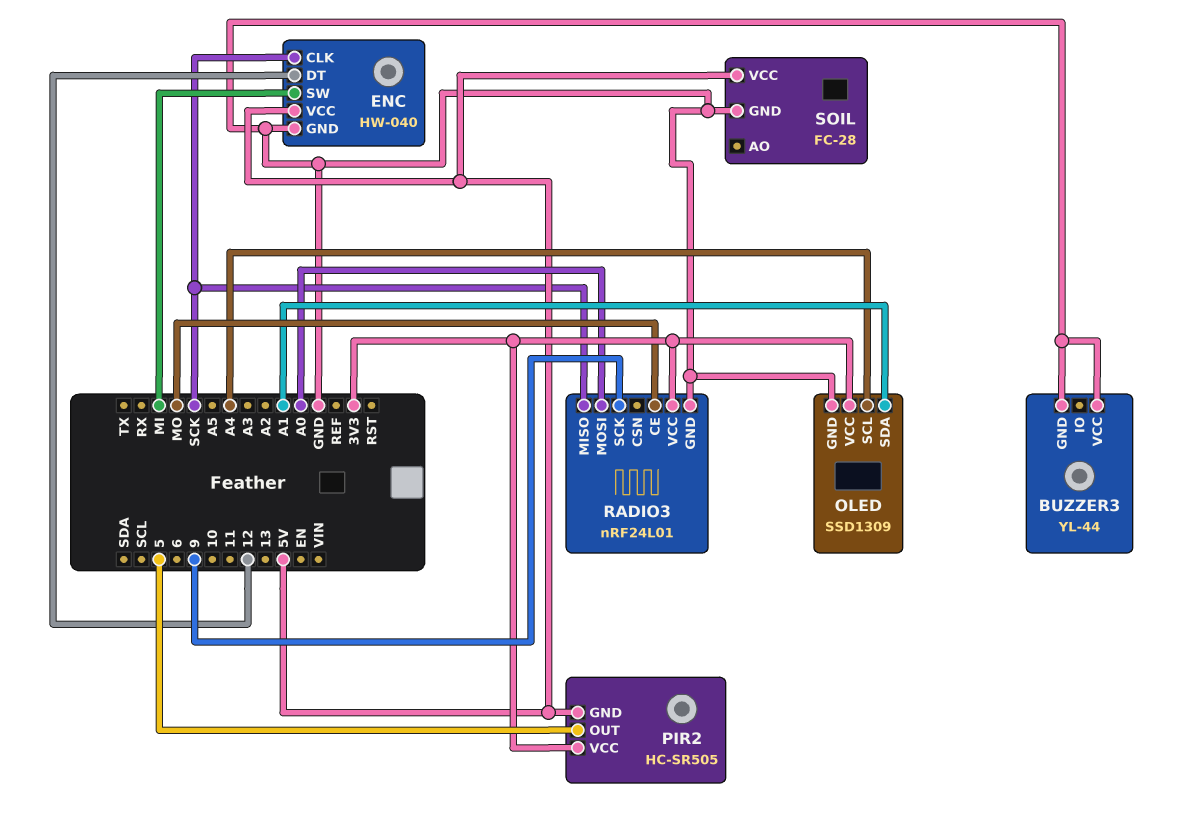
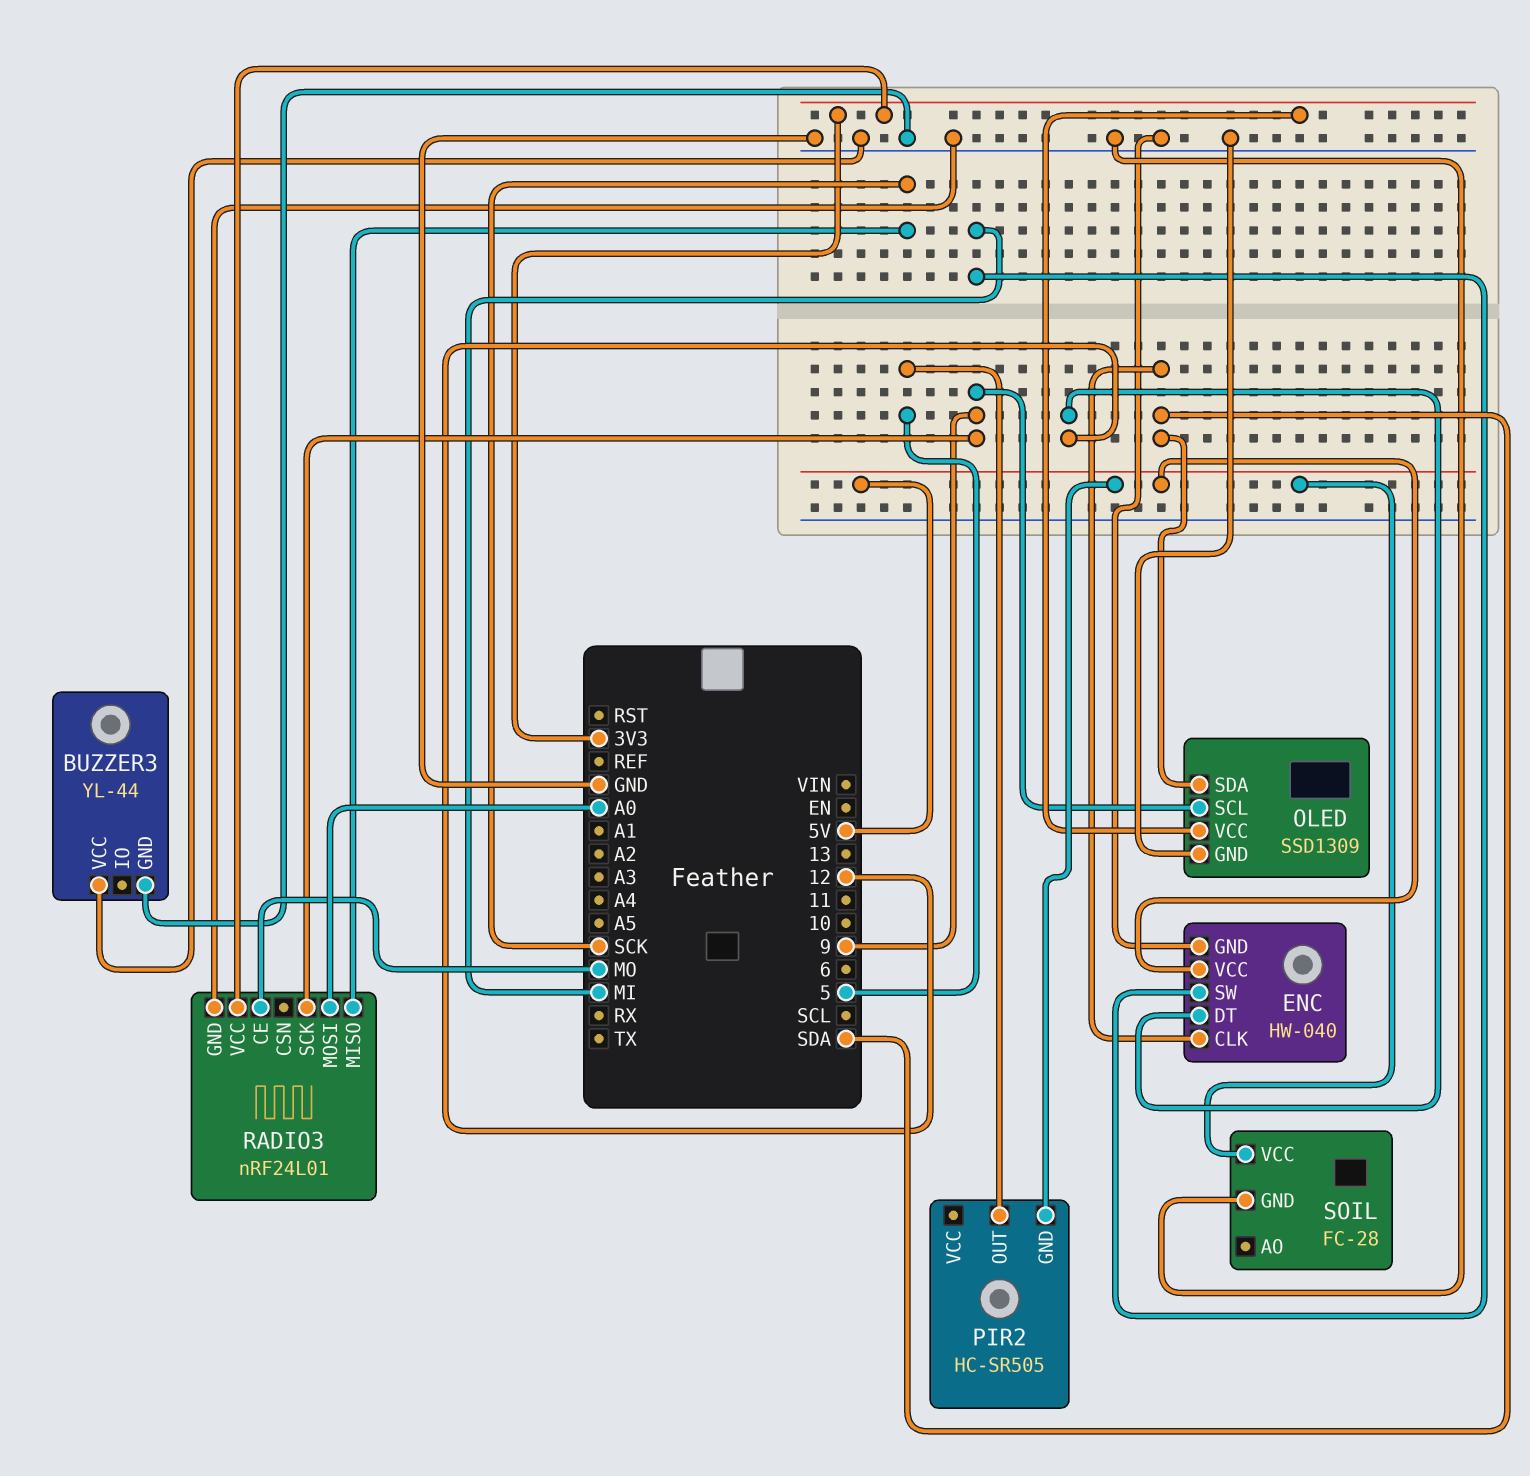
ENC pin CLK: SCK -> SDA
OLED pin SCL: A4 -> 9
OLED pin SDA: A1 -> SDA
PIR2 pin VCC: 3V3 -> none

